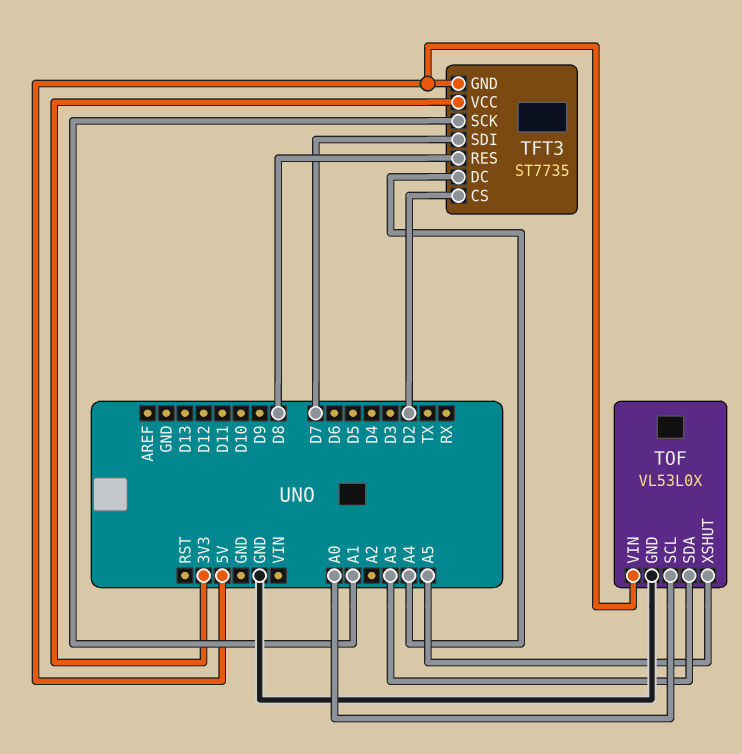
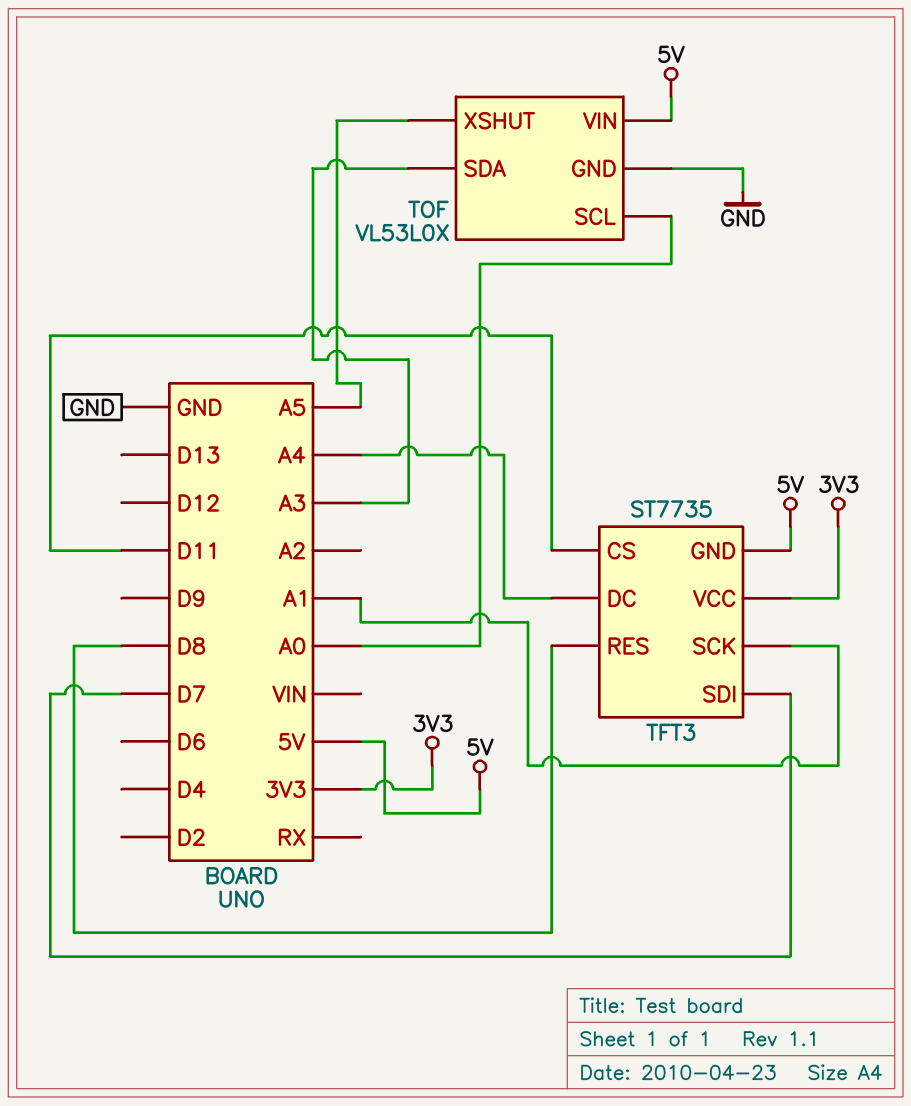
TFT3 pin CS: D2 -> D11

